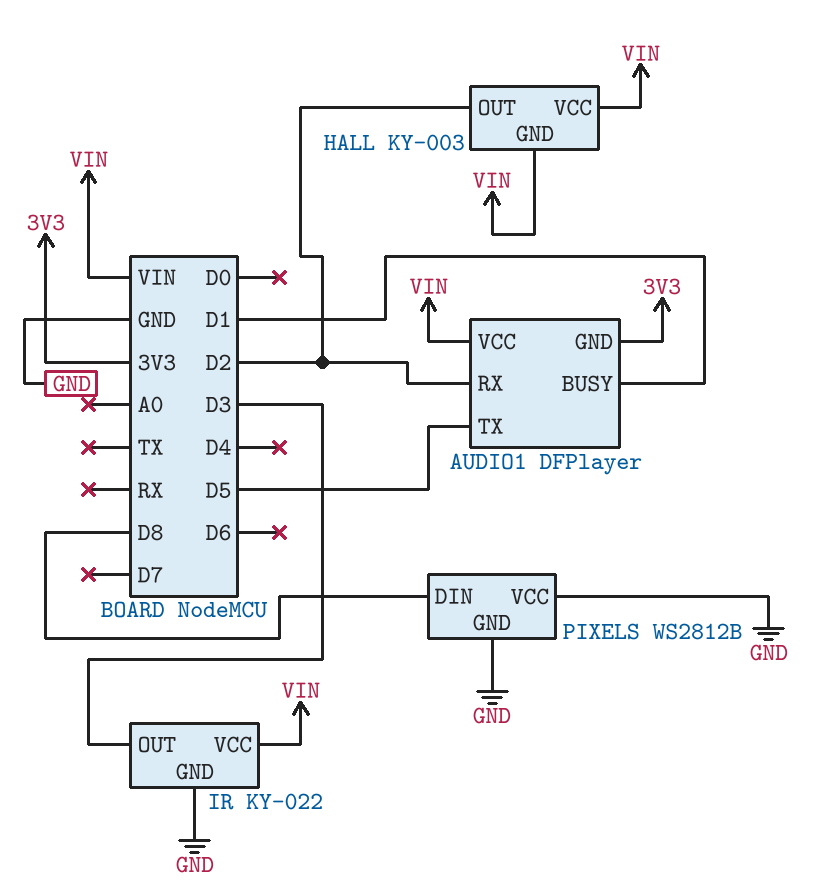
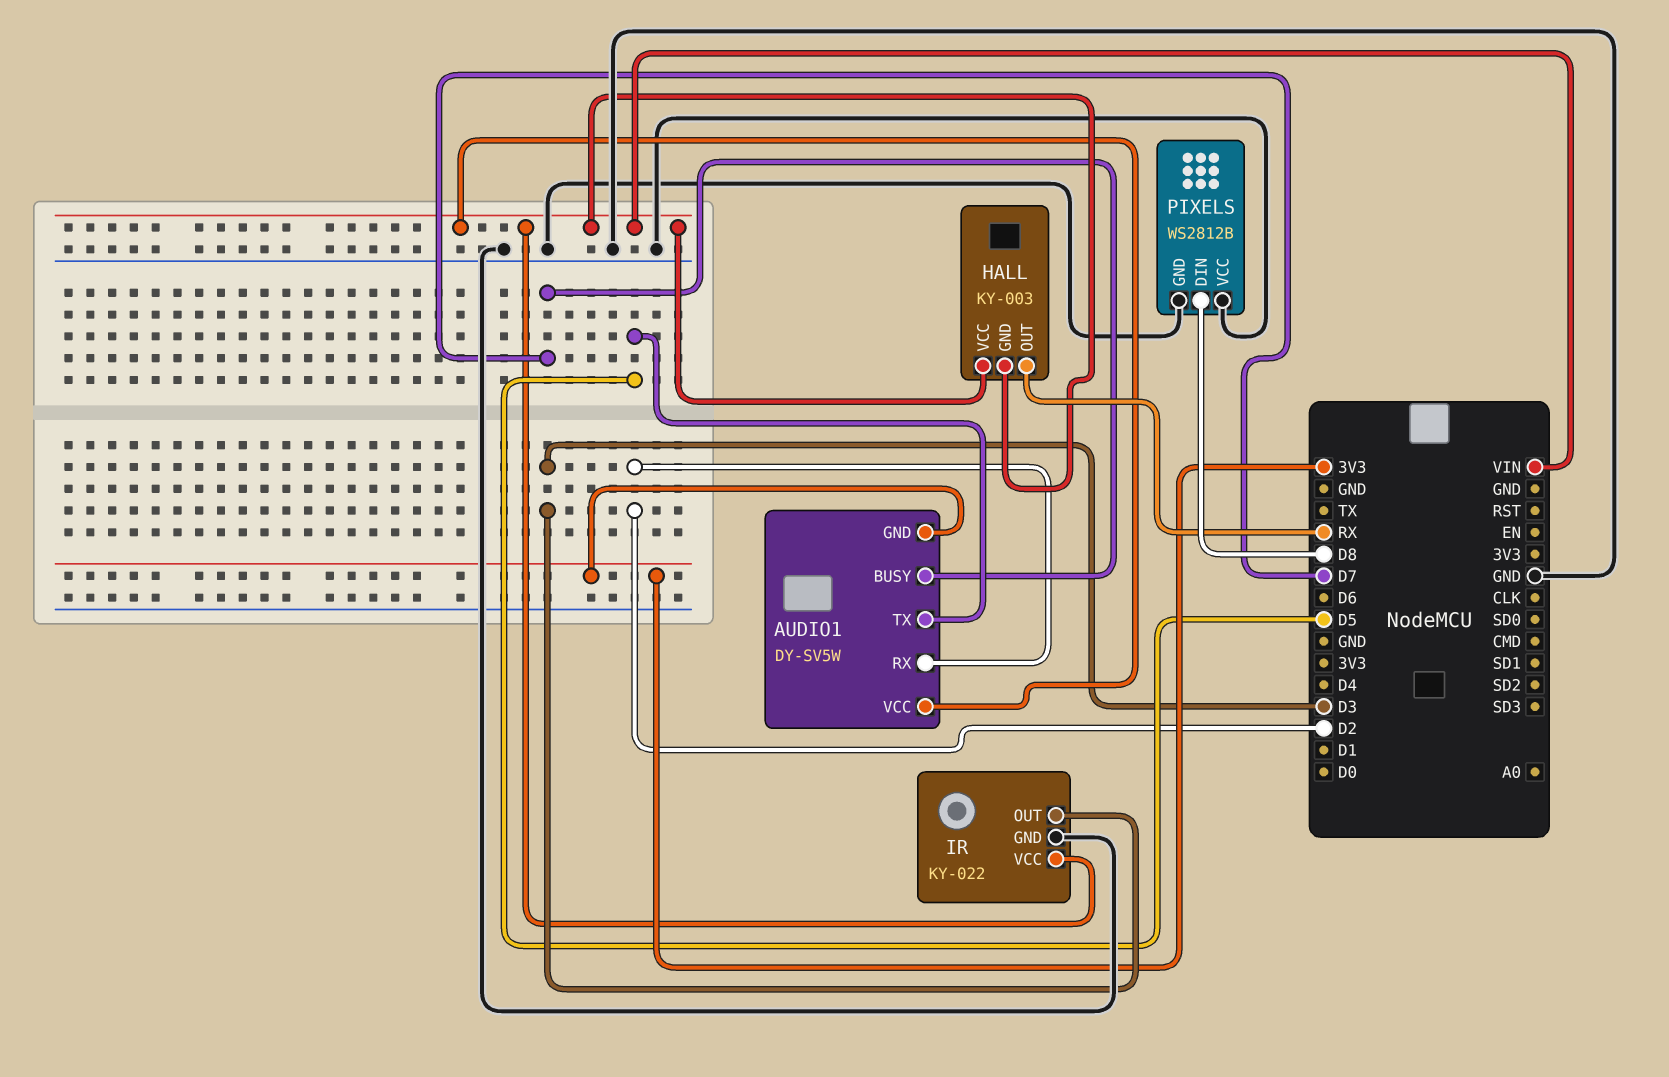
AUDIO1: DFPlayer -> DY-SV5W
AUDIO1 pin BUSY: D1 -> D7
HALL pin OUT: D2 -> RX

